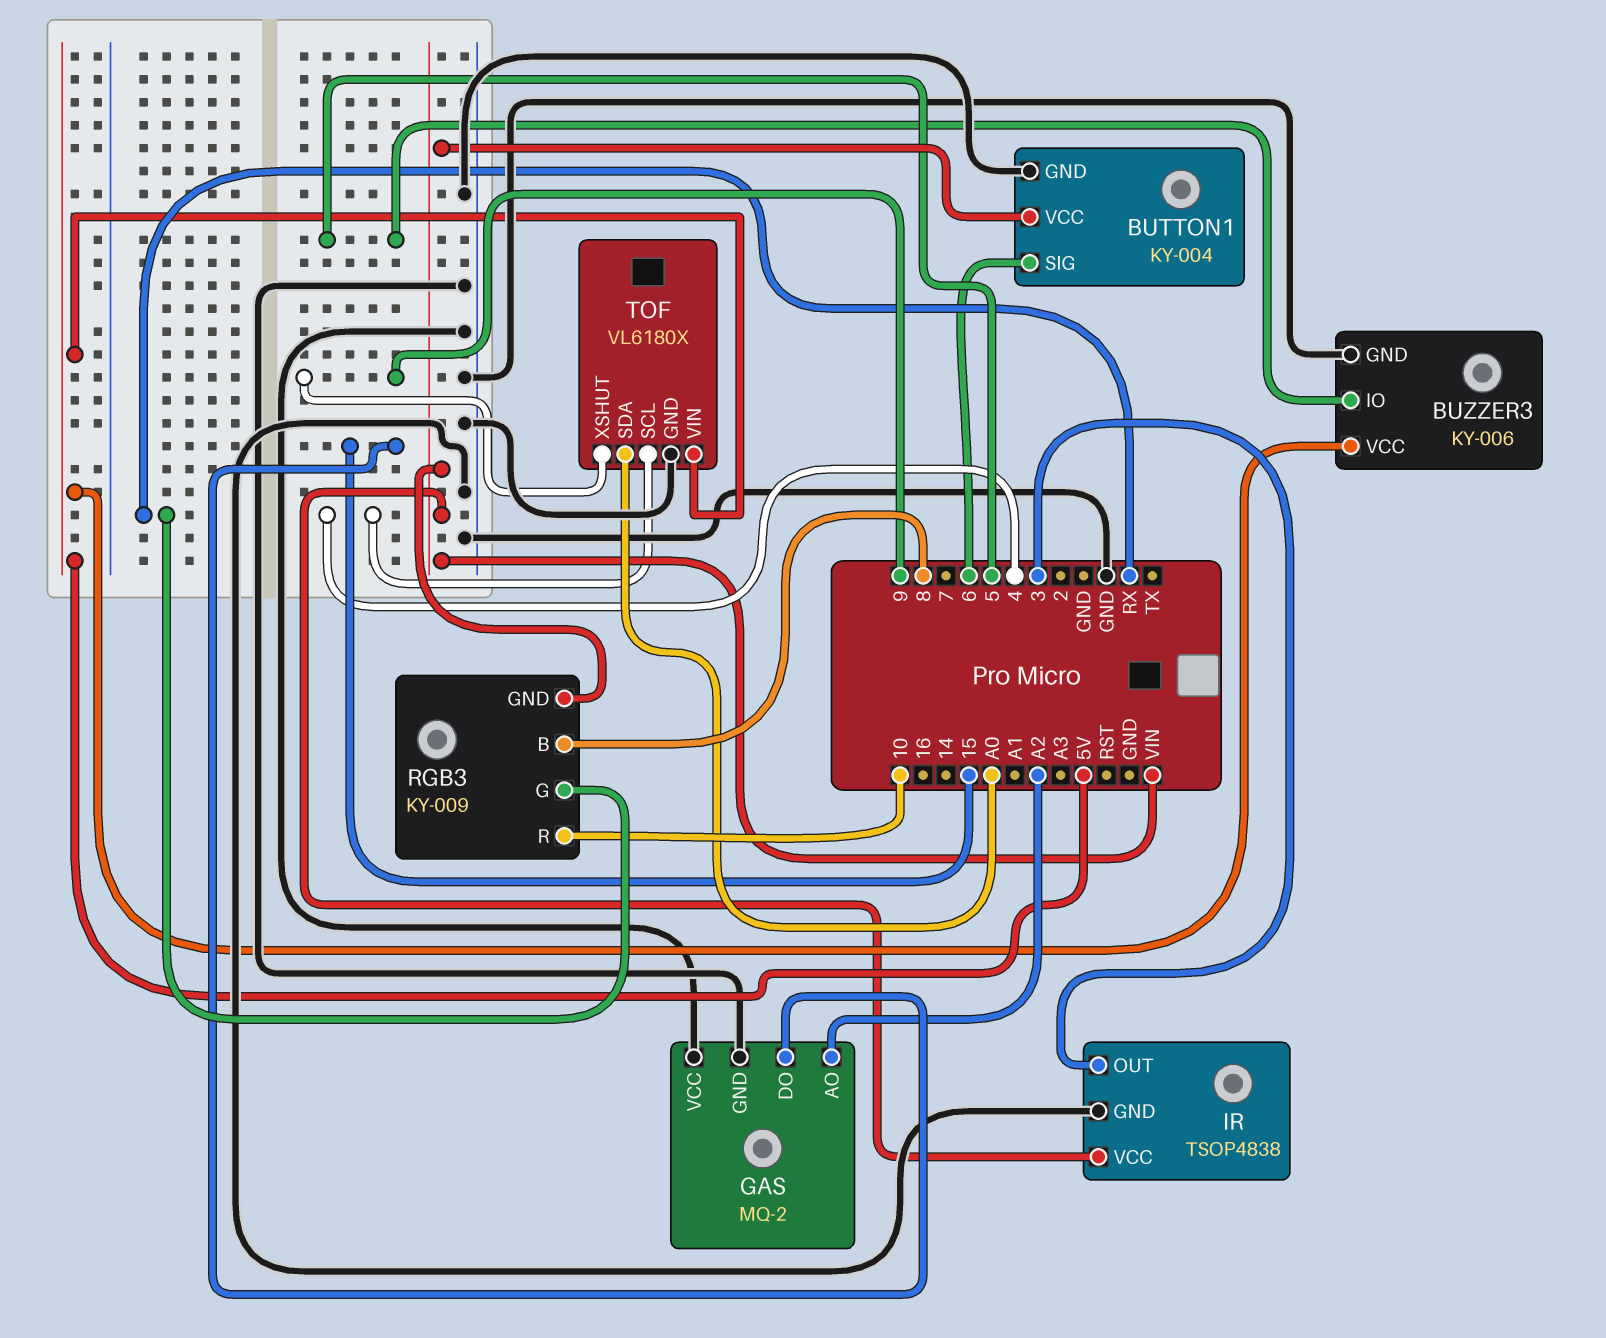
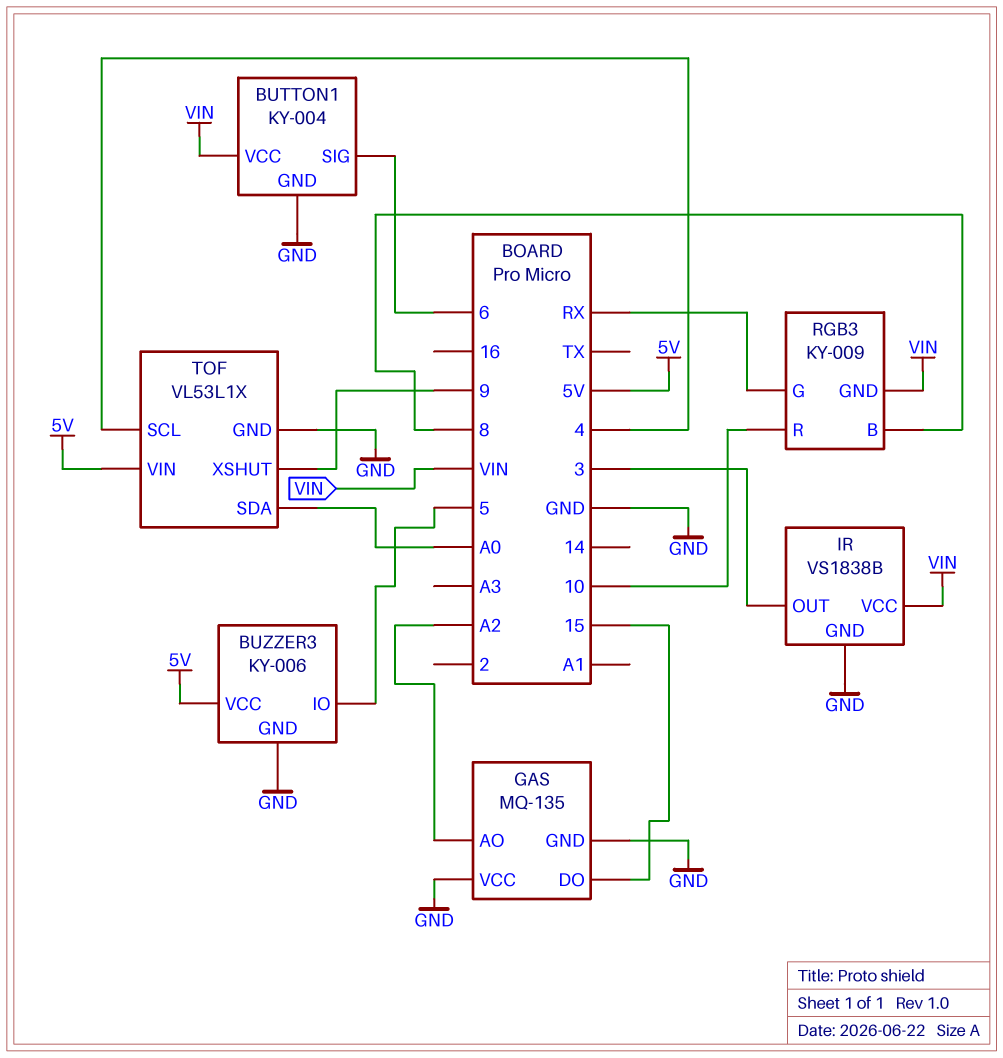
GAS: MQ-2 -> MQ-135
IR: TSOP4838 -> VS1838B
TOF: VL6180X -> VL53L1X

